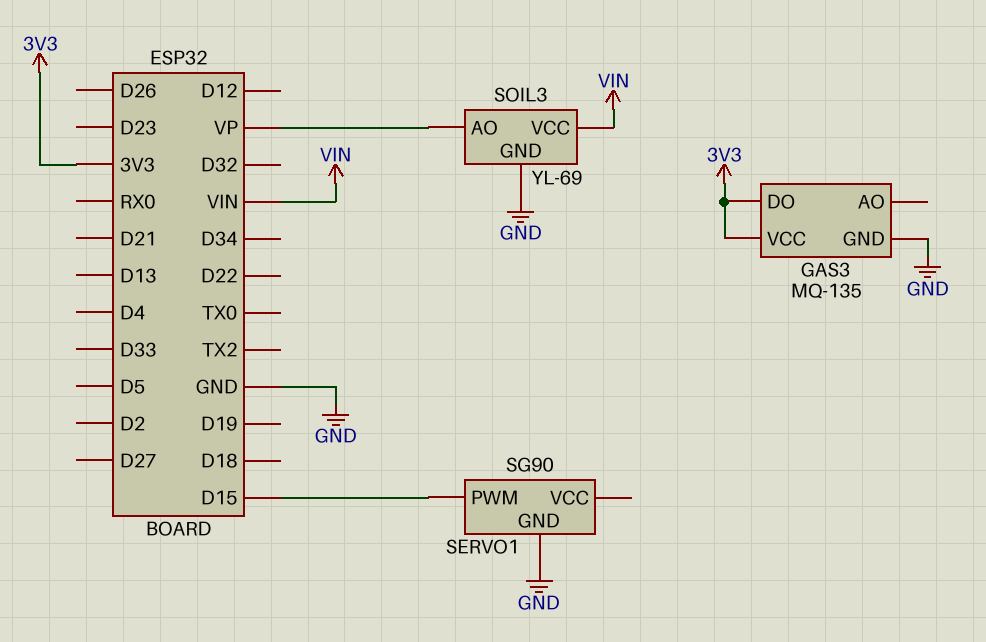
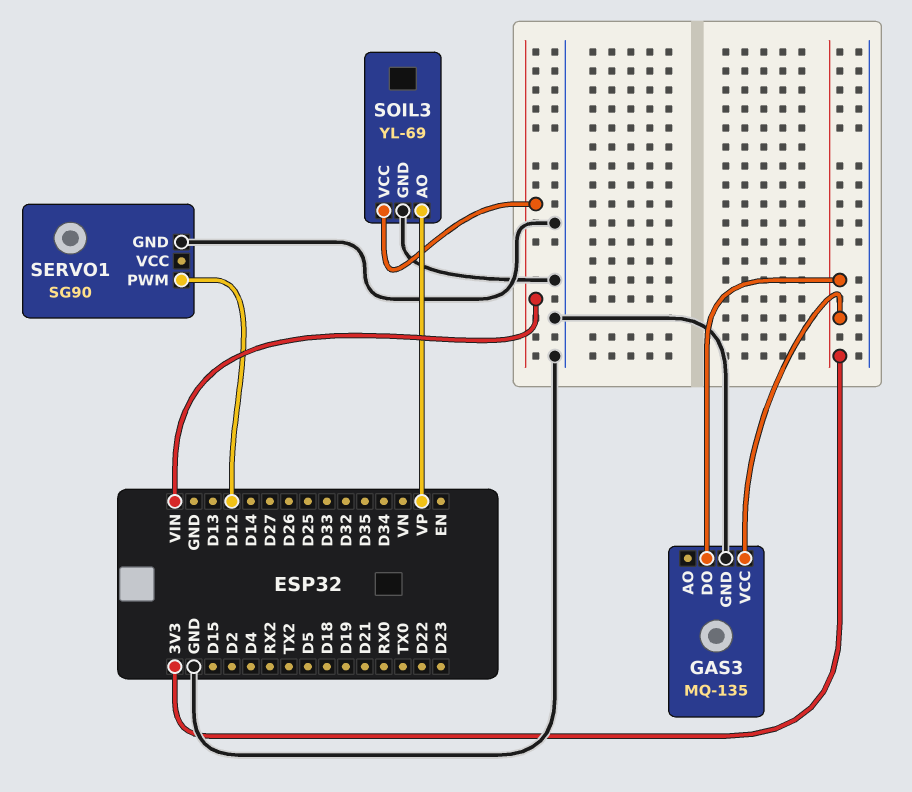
SERVO1 pin PWM: D15 -> D12

